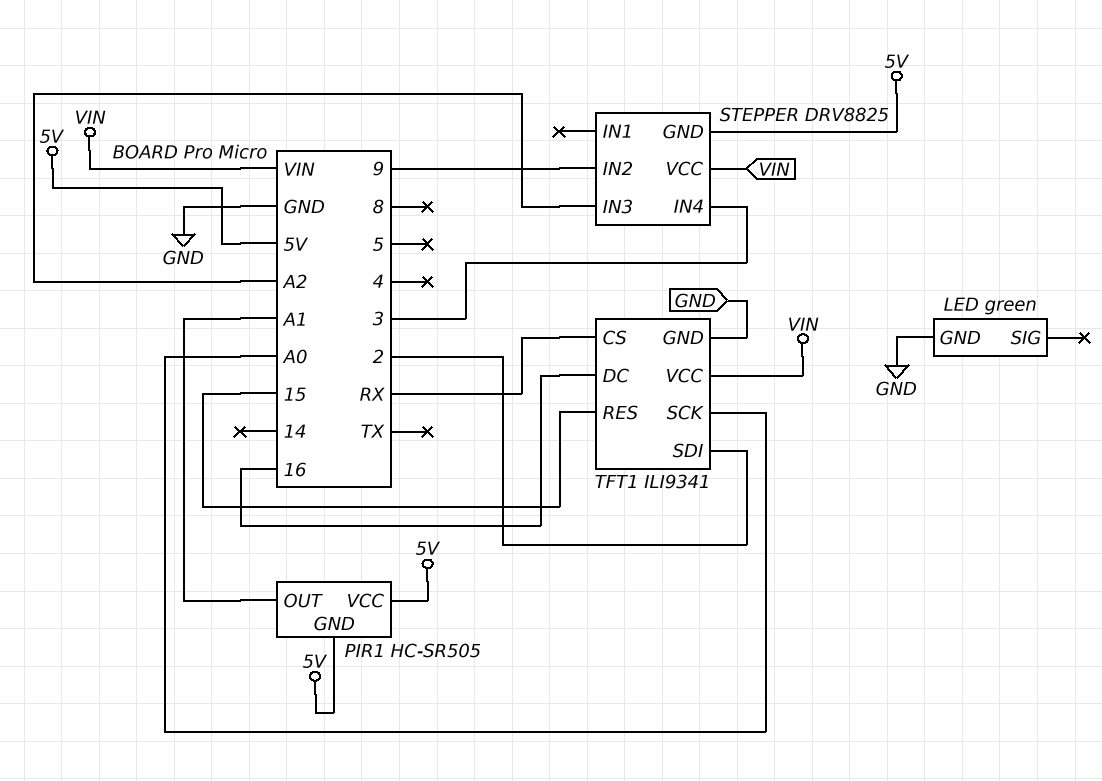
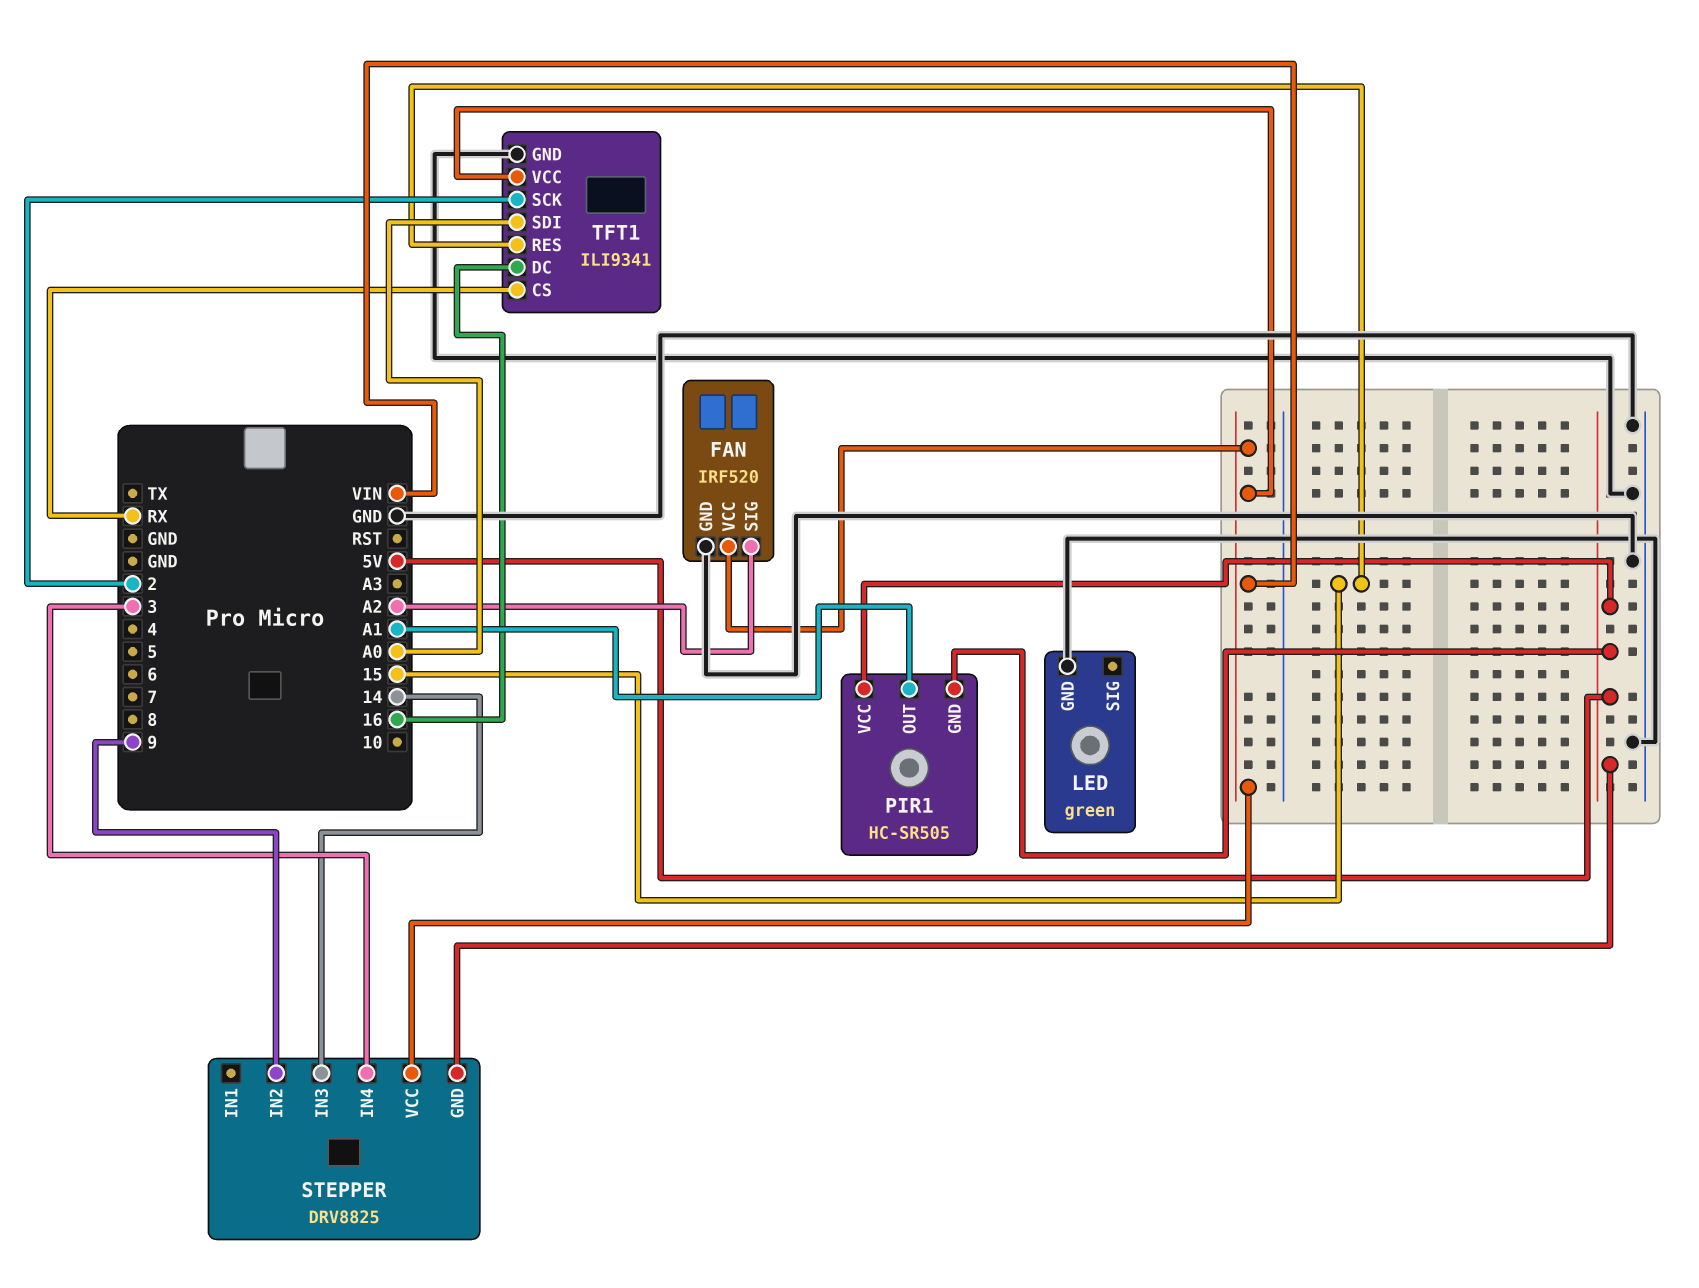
FAN: none -> IRF520
FAN pin GND: none -> GND
FAN pin SIG: none -> A2
FAN pin VCC: none -> VIN
STEPPER pin IN3: A2 -> 14
TFT1 pin SCK: A0 -> 2
TFT1 pin SDI: 2 -> A0

